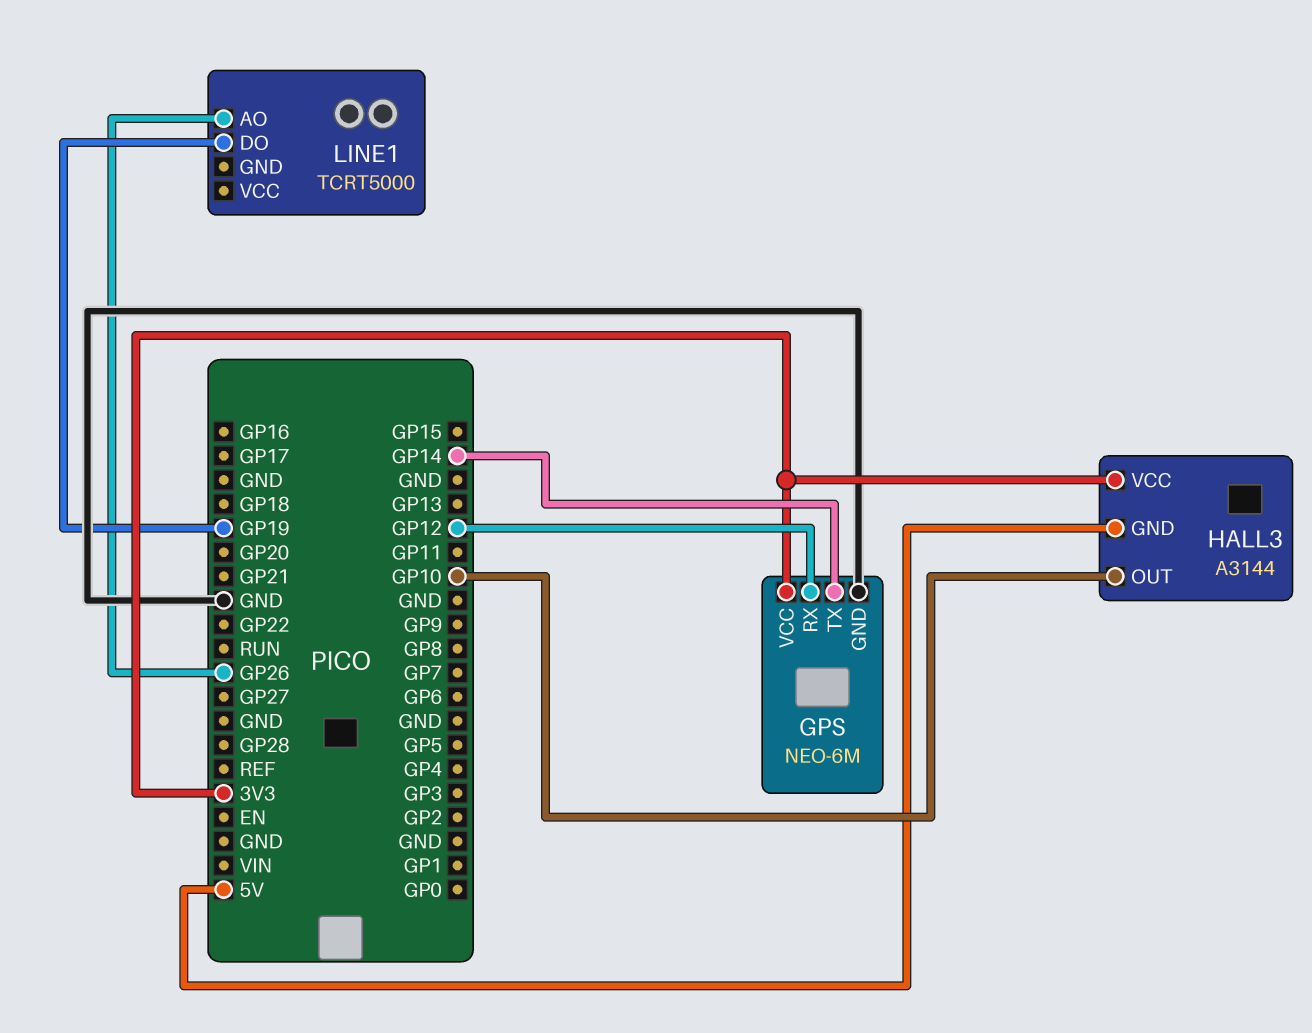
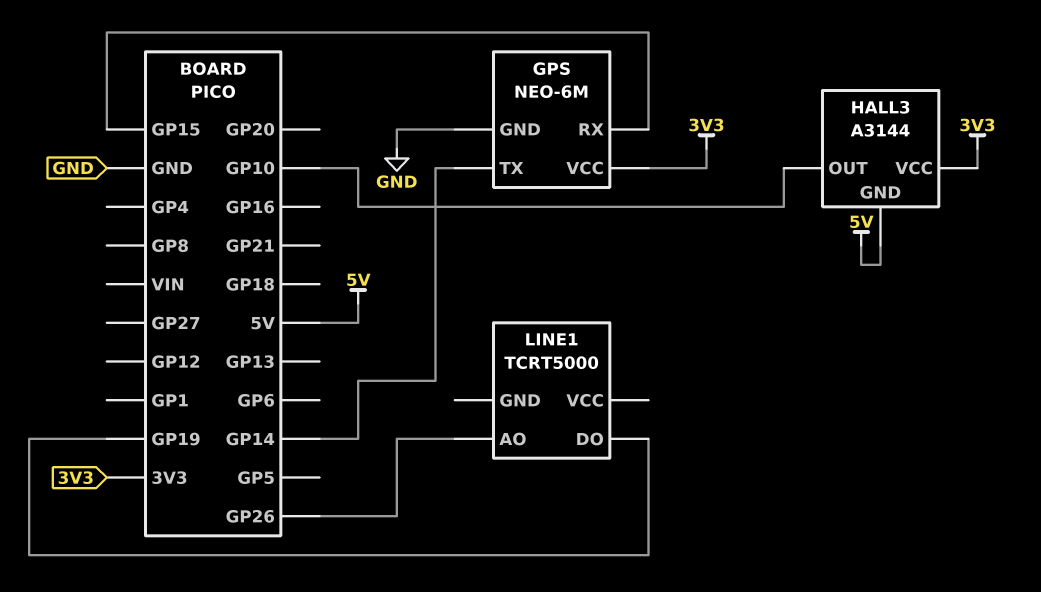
GPS pin RX: GP12 -> GP15

